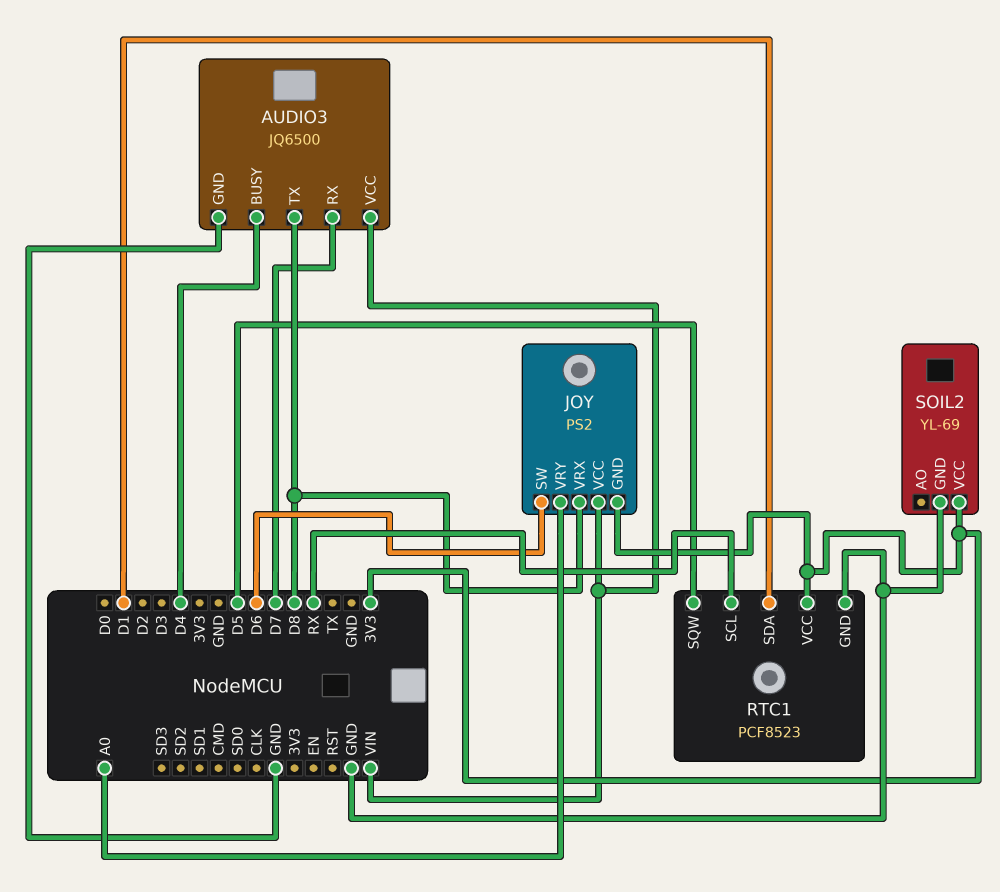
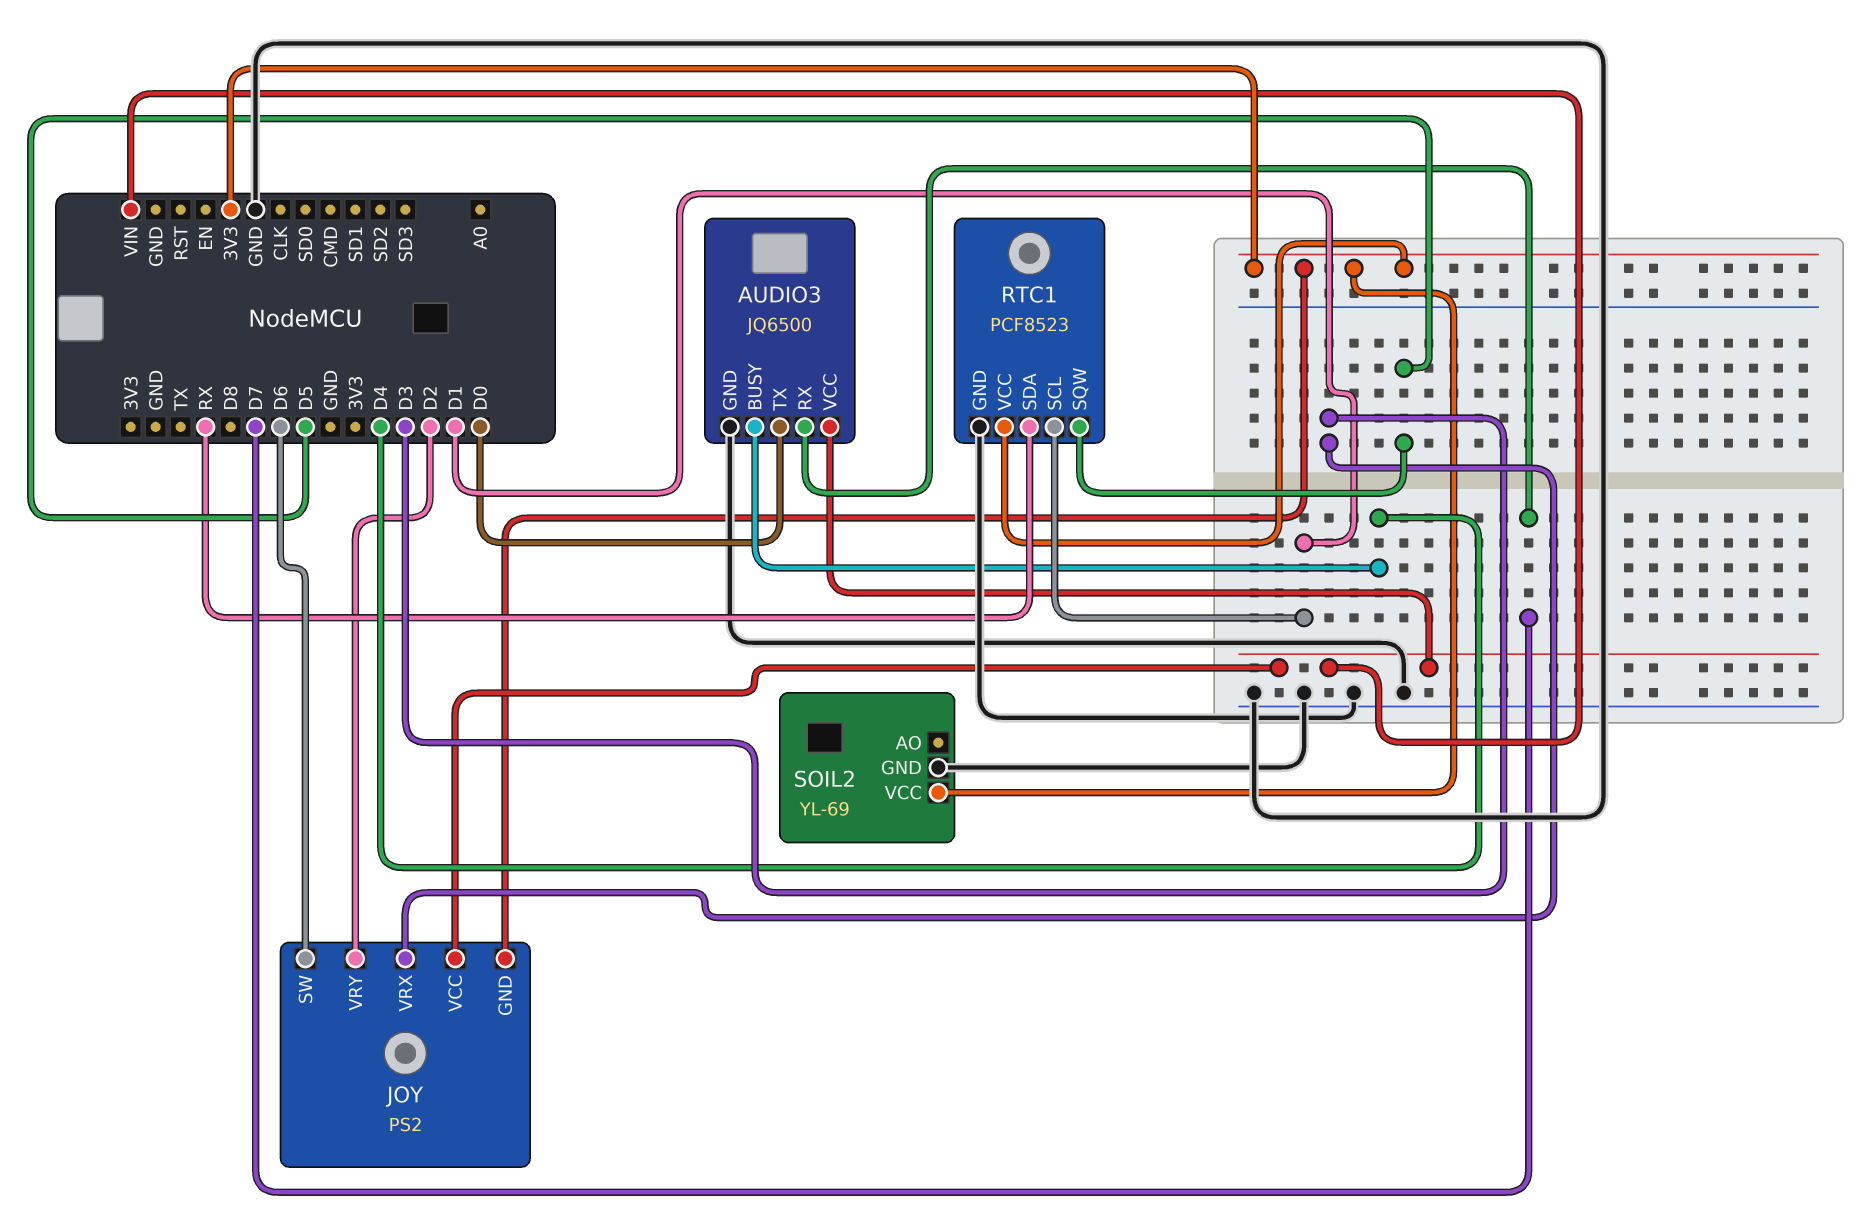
AUDIO3 pin TX: D8 -> D0
JOY pin VRX: D8 -> D3
JOY pin VRY: A0 -> D2
RTC1 pin SCL: RX -> D1
RTC1 pin SDA: D1 -> RX

